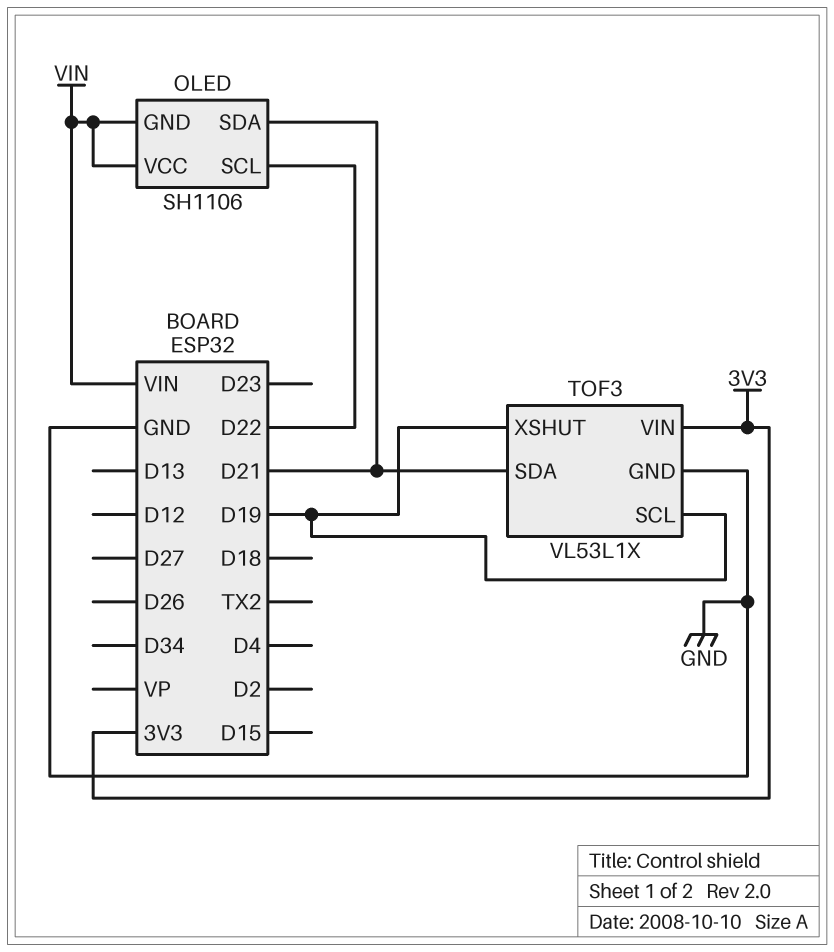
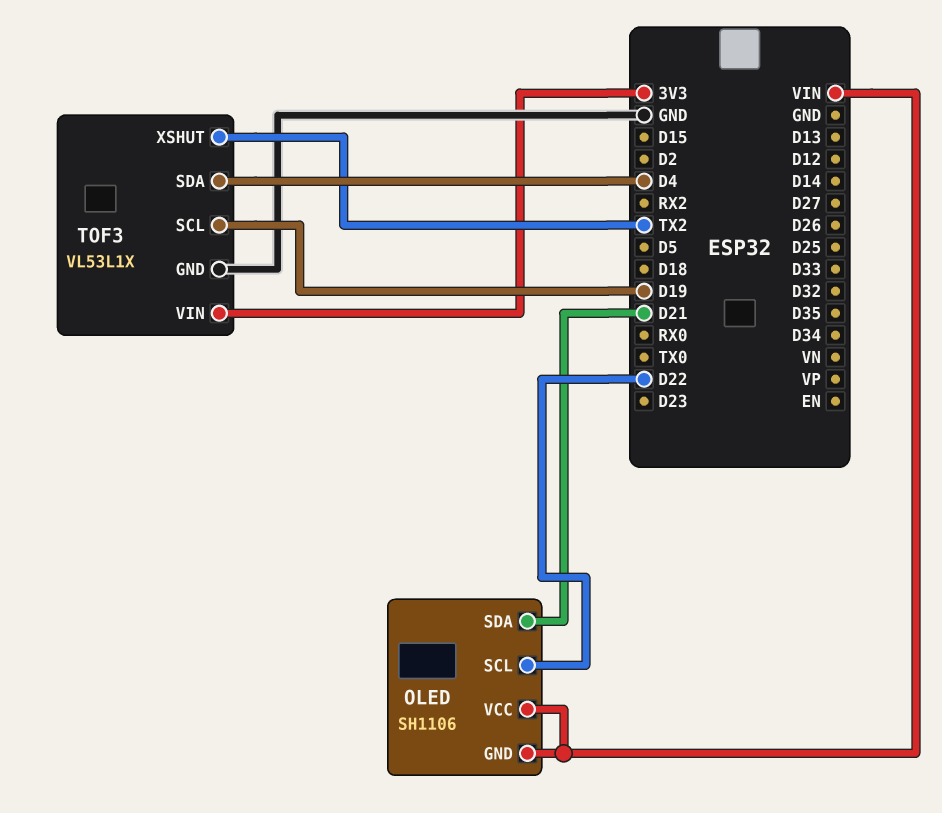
TOF3 pin SDA: D21 -> D4
TOF3 pin XSHUT: D19 -> TX2

